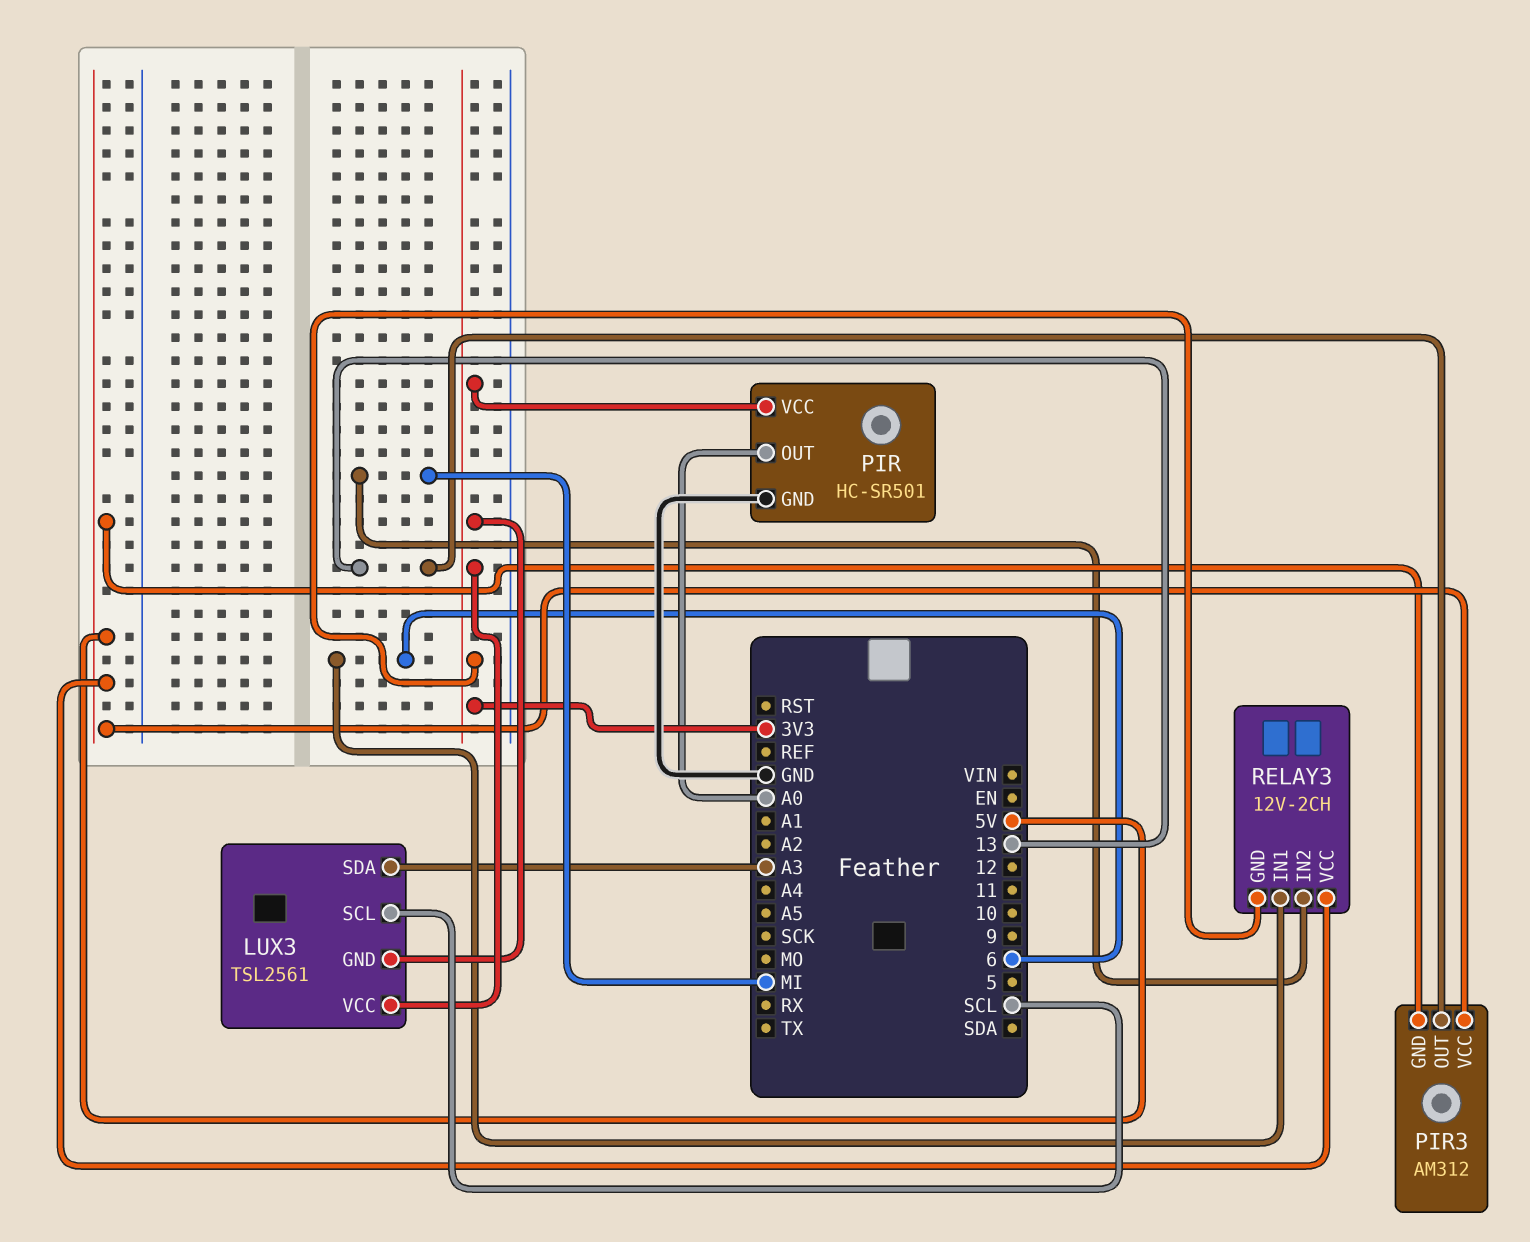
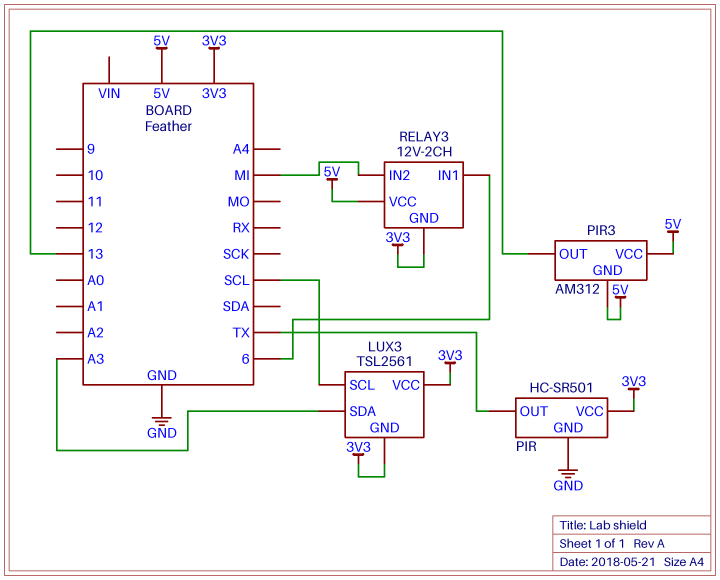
PIR pin OUT: A0 -> TX

